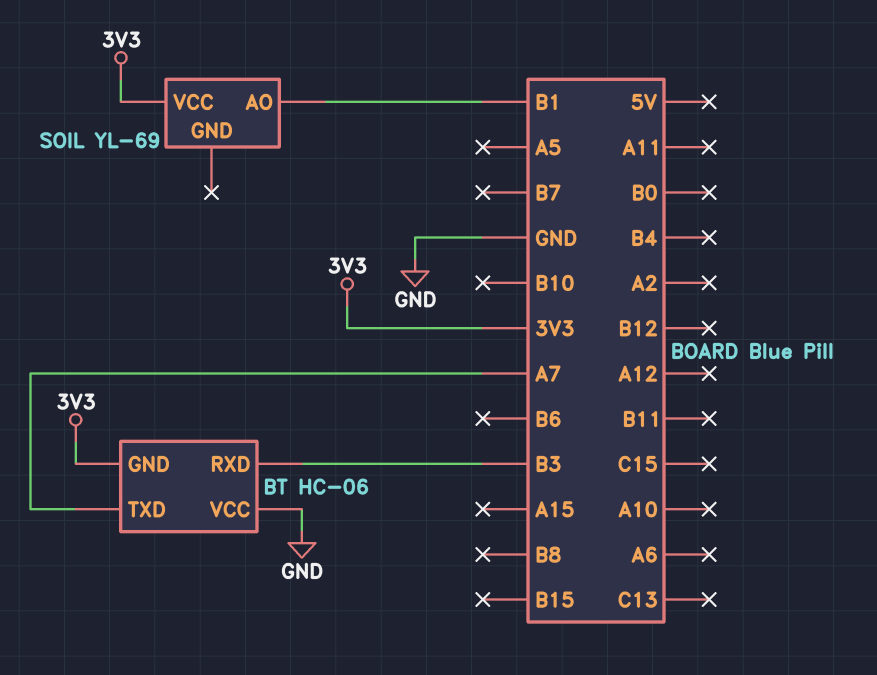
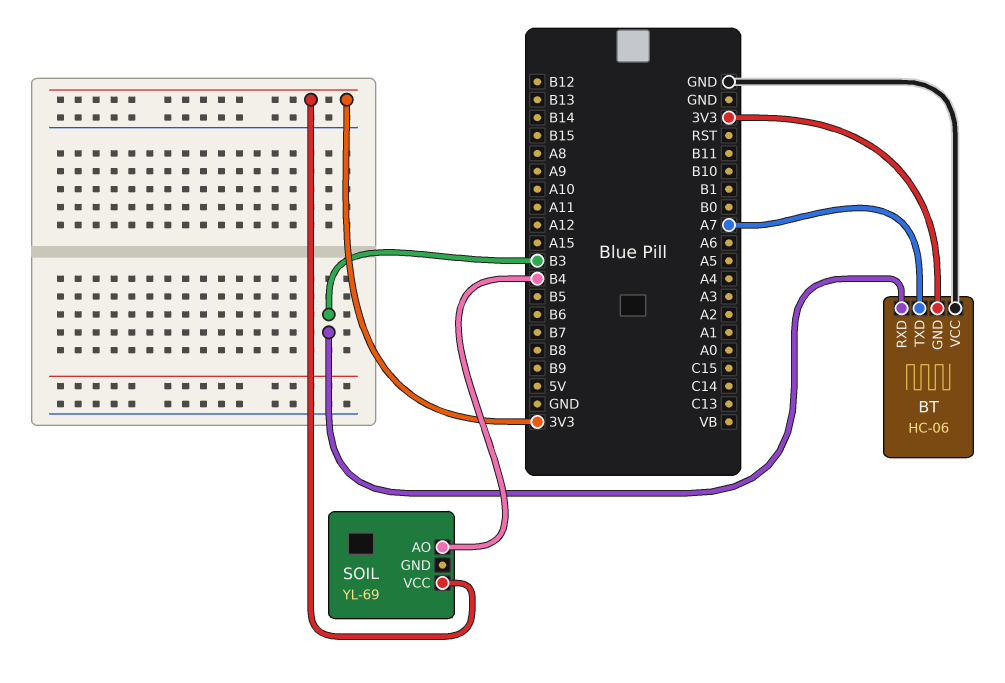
SOIL pin AO: B1 -> B4

